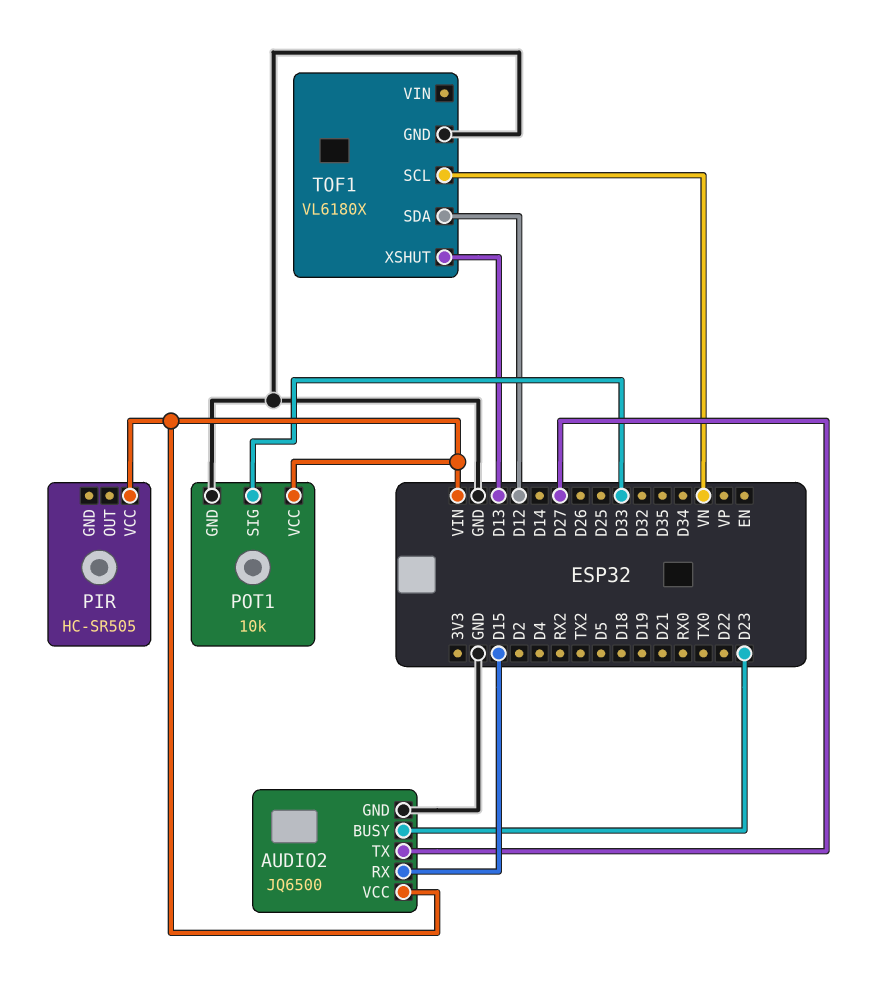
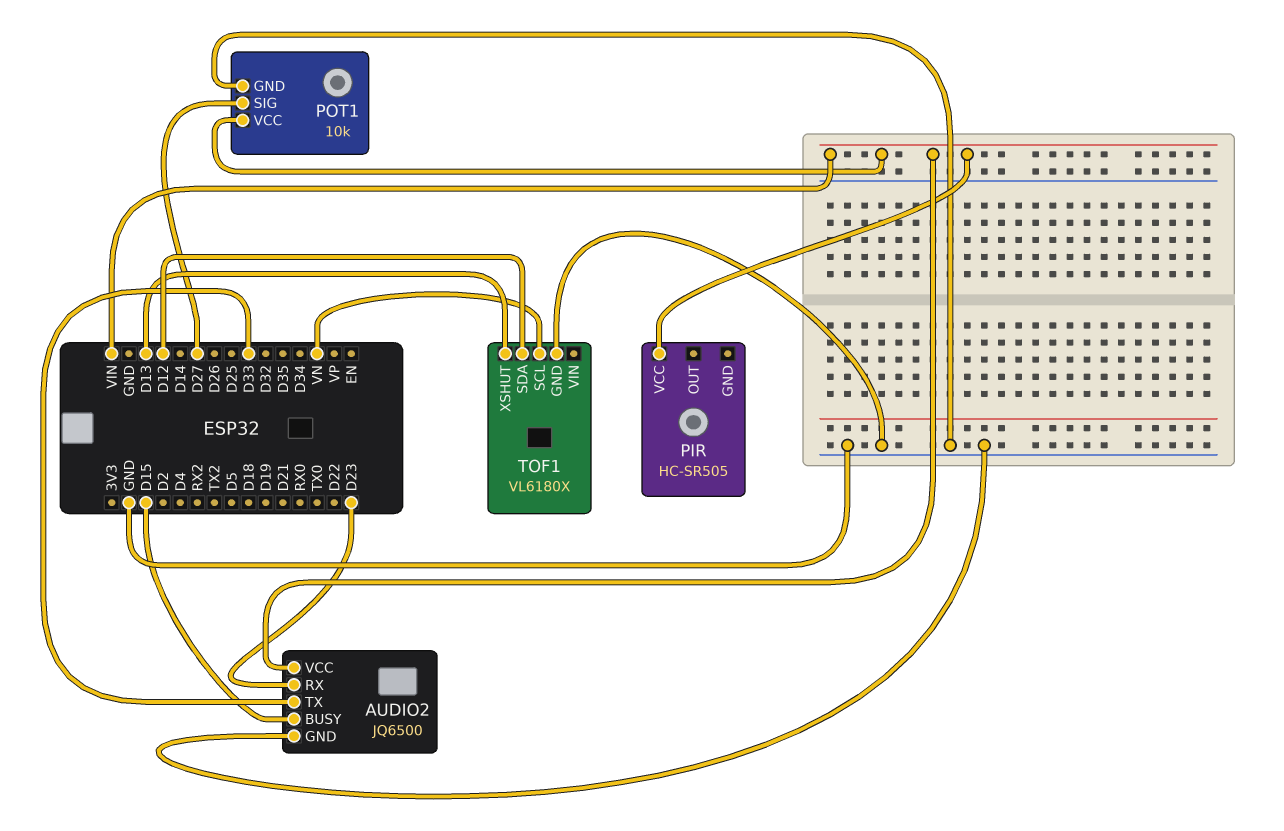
AUDIO2 pin BUSY: D23 -> D15
AUDIO2 pin RX: D15 -> D23
AUDIO2 pin TX: D27 -> D33
POT1 pin SIG: D33 -> D27

